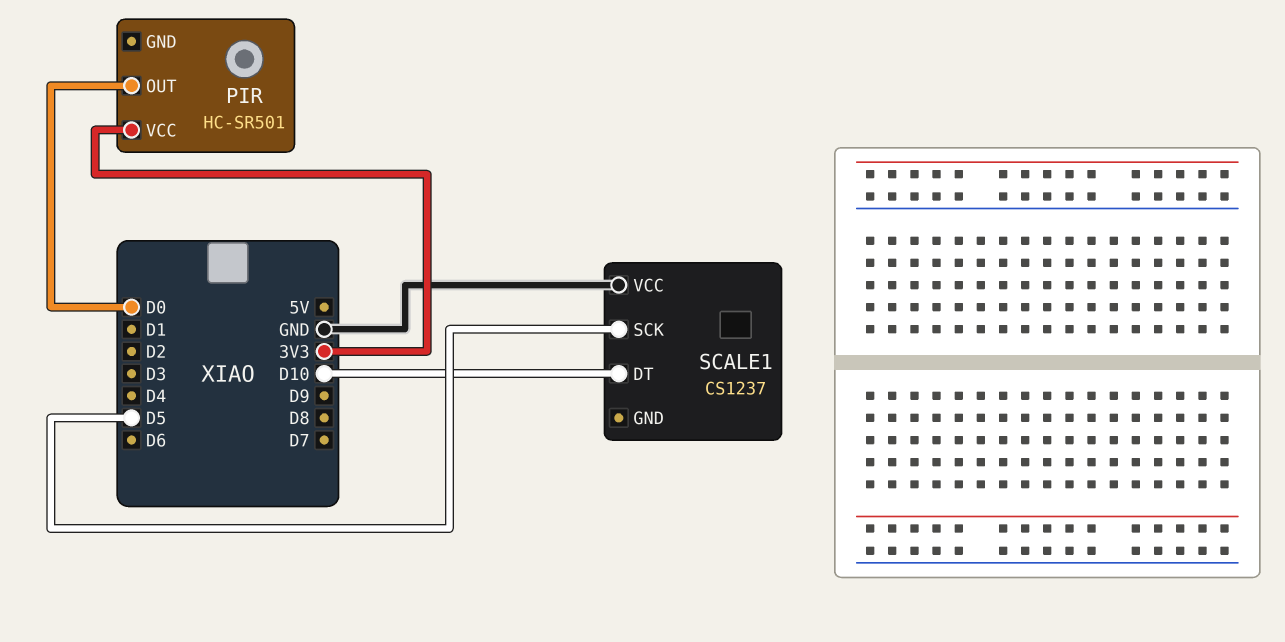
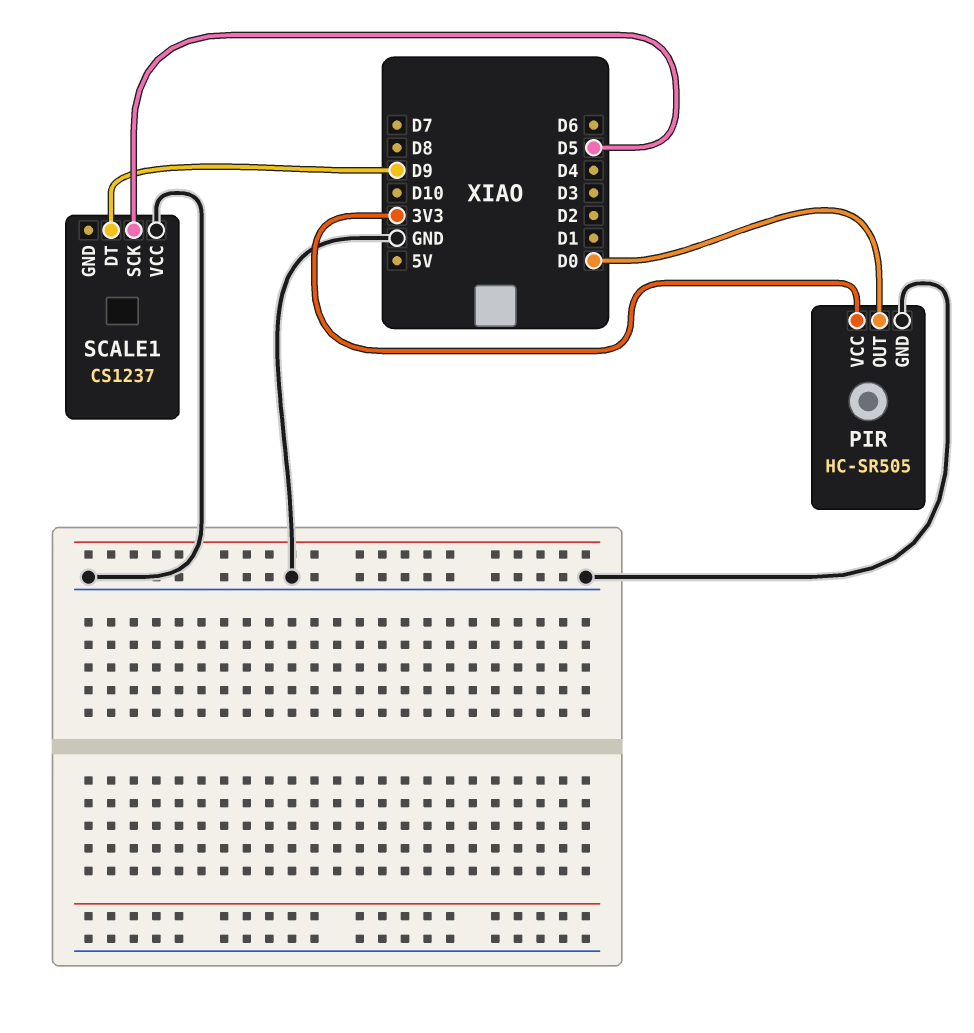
PIR: HC-SR501 -> HC-SR505
PIR pin GND: none -> GND
SCALE1 pin DT: D10 -> D9

